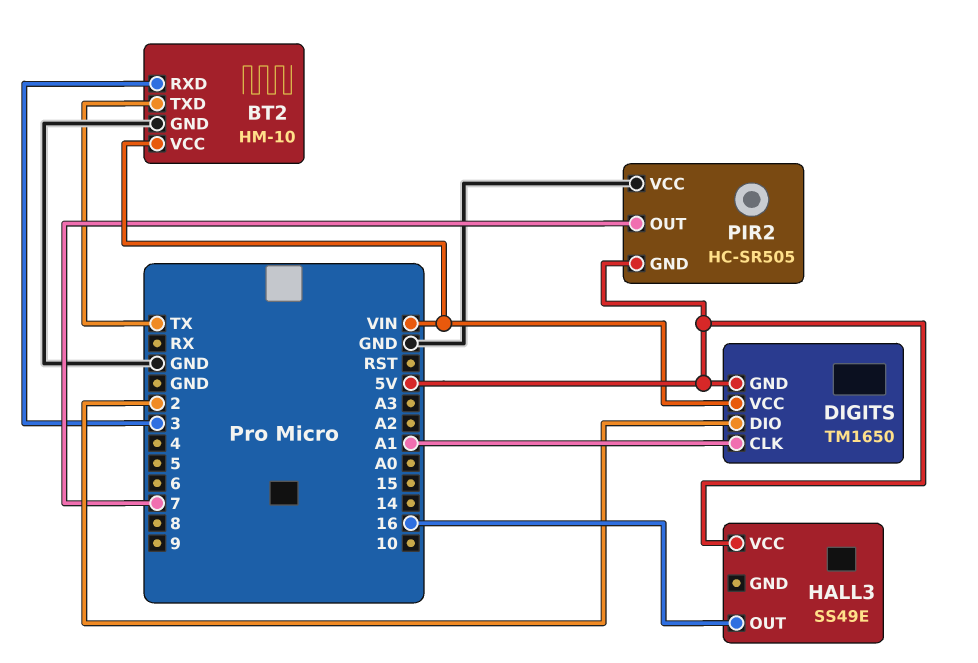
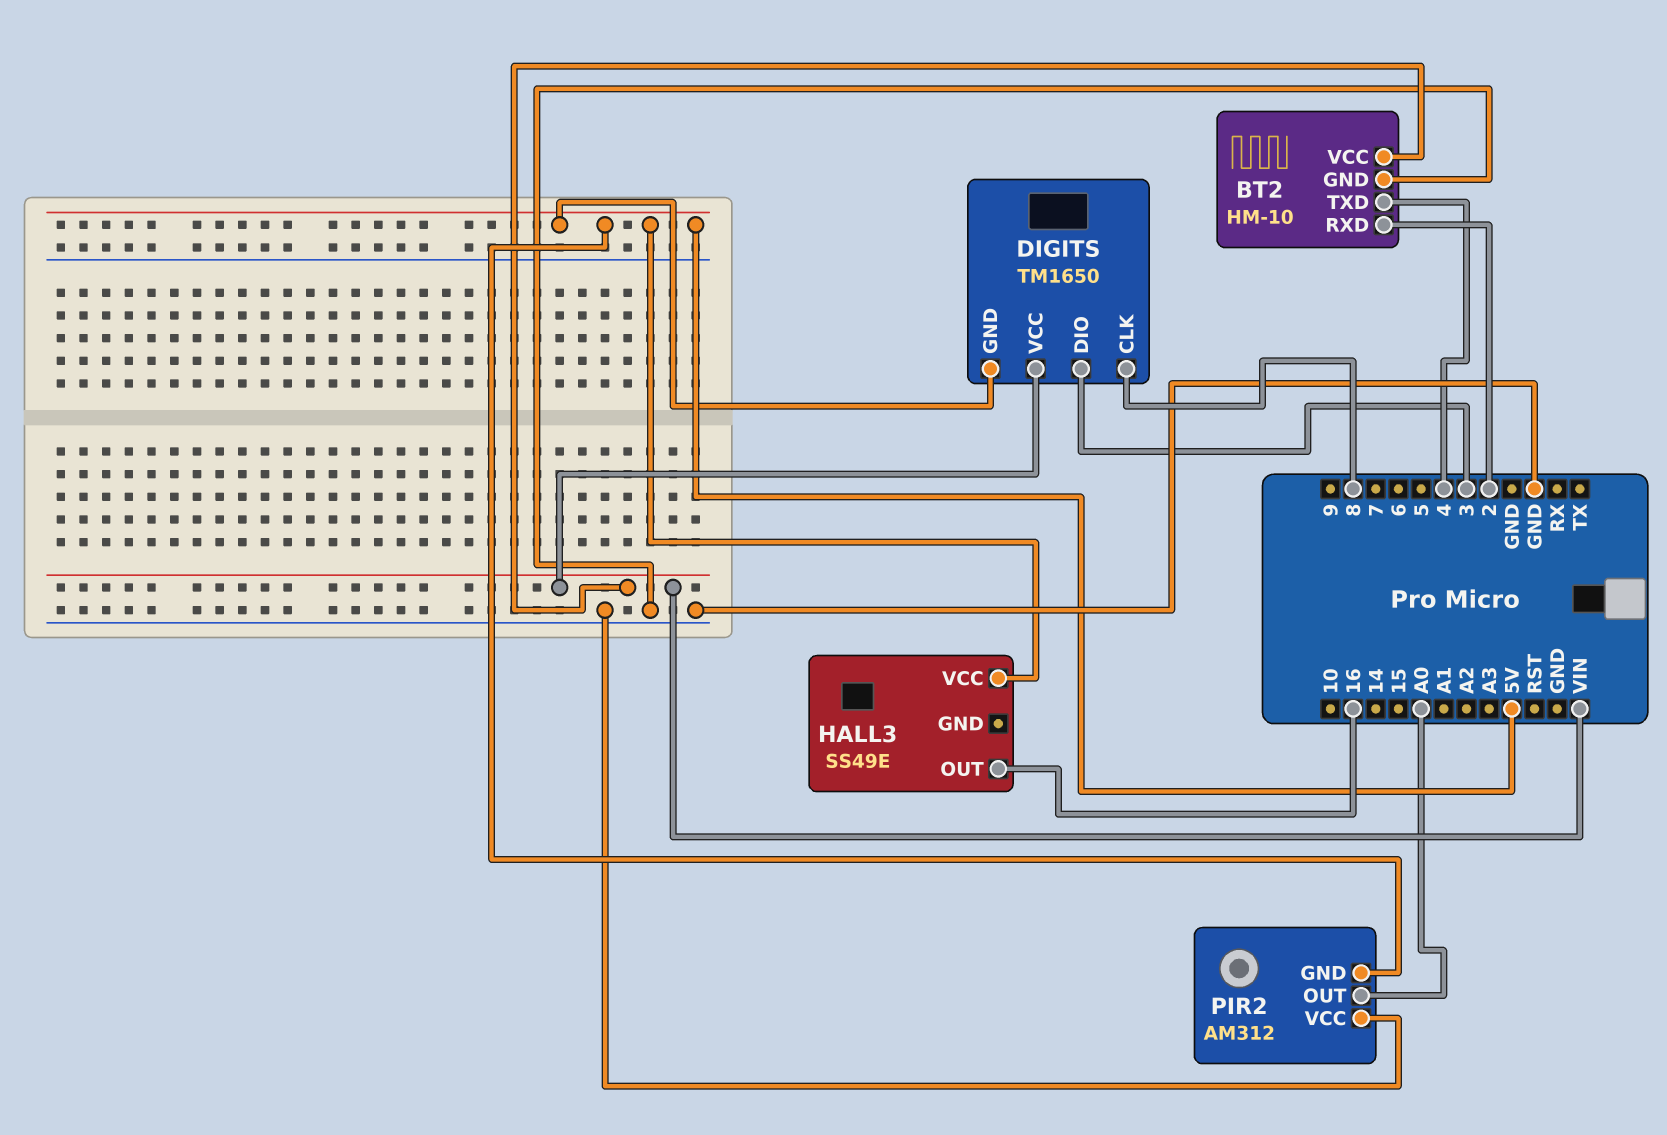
BT2 pin RXD: 3 -> 2
BT2 pin TXD: TX -> 4
DIGITS pin CLK: A1 -> 8
DIGITS pin DIO: 2 -> 3
PIR2: HC-SR505 -> AM312
PIR2 pin OUT: 7 -> A0

